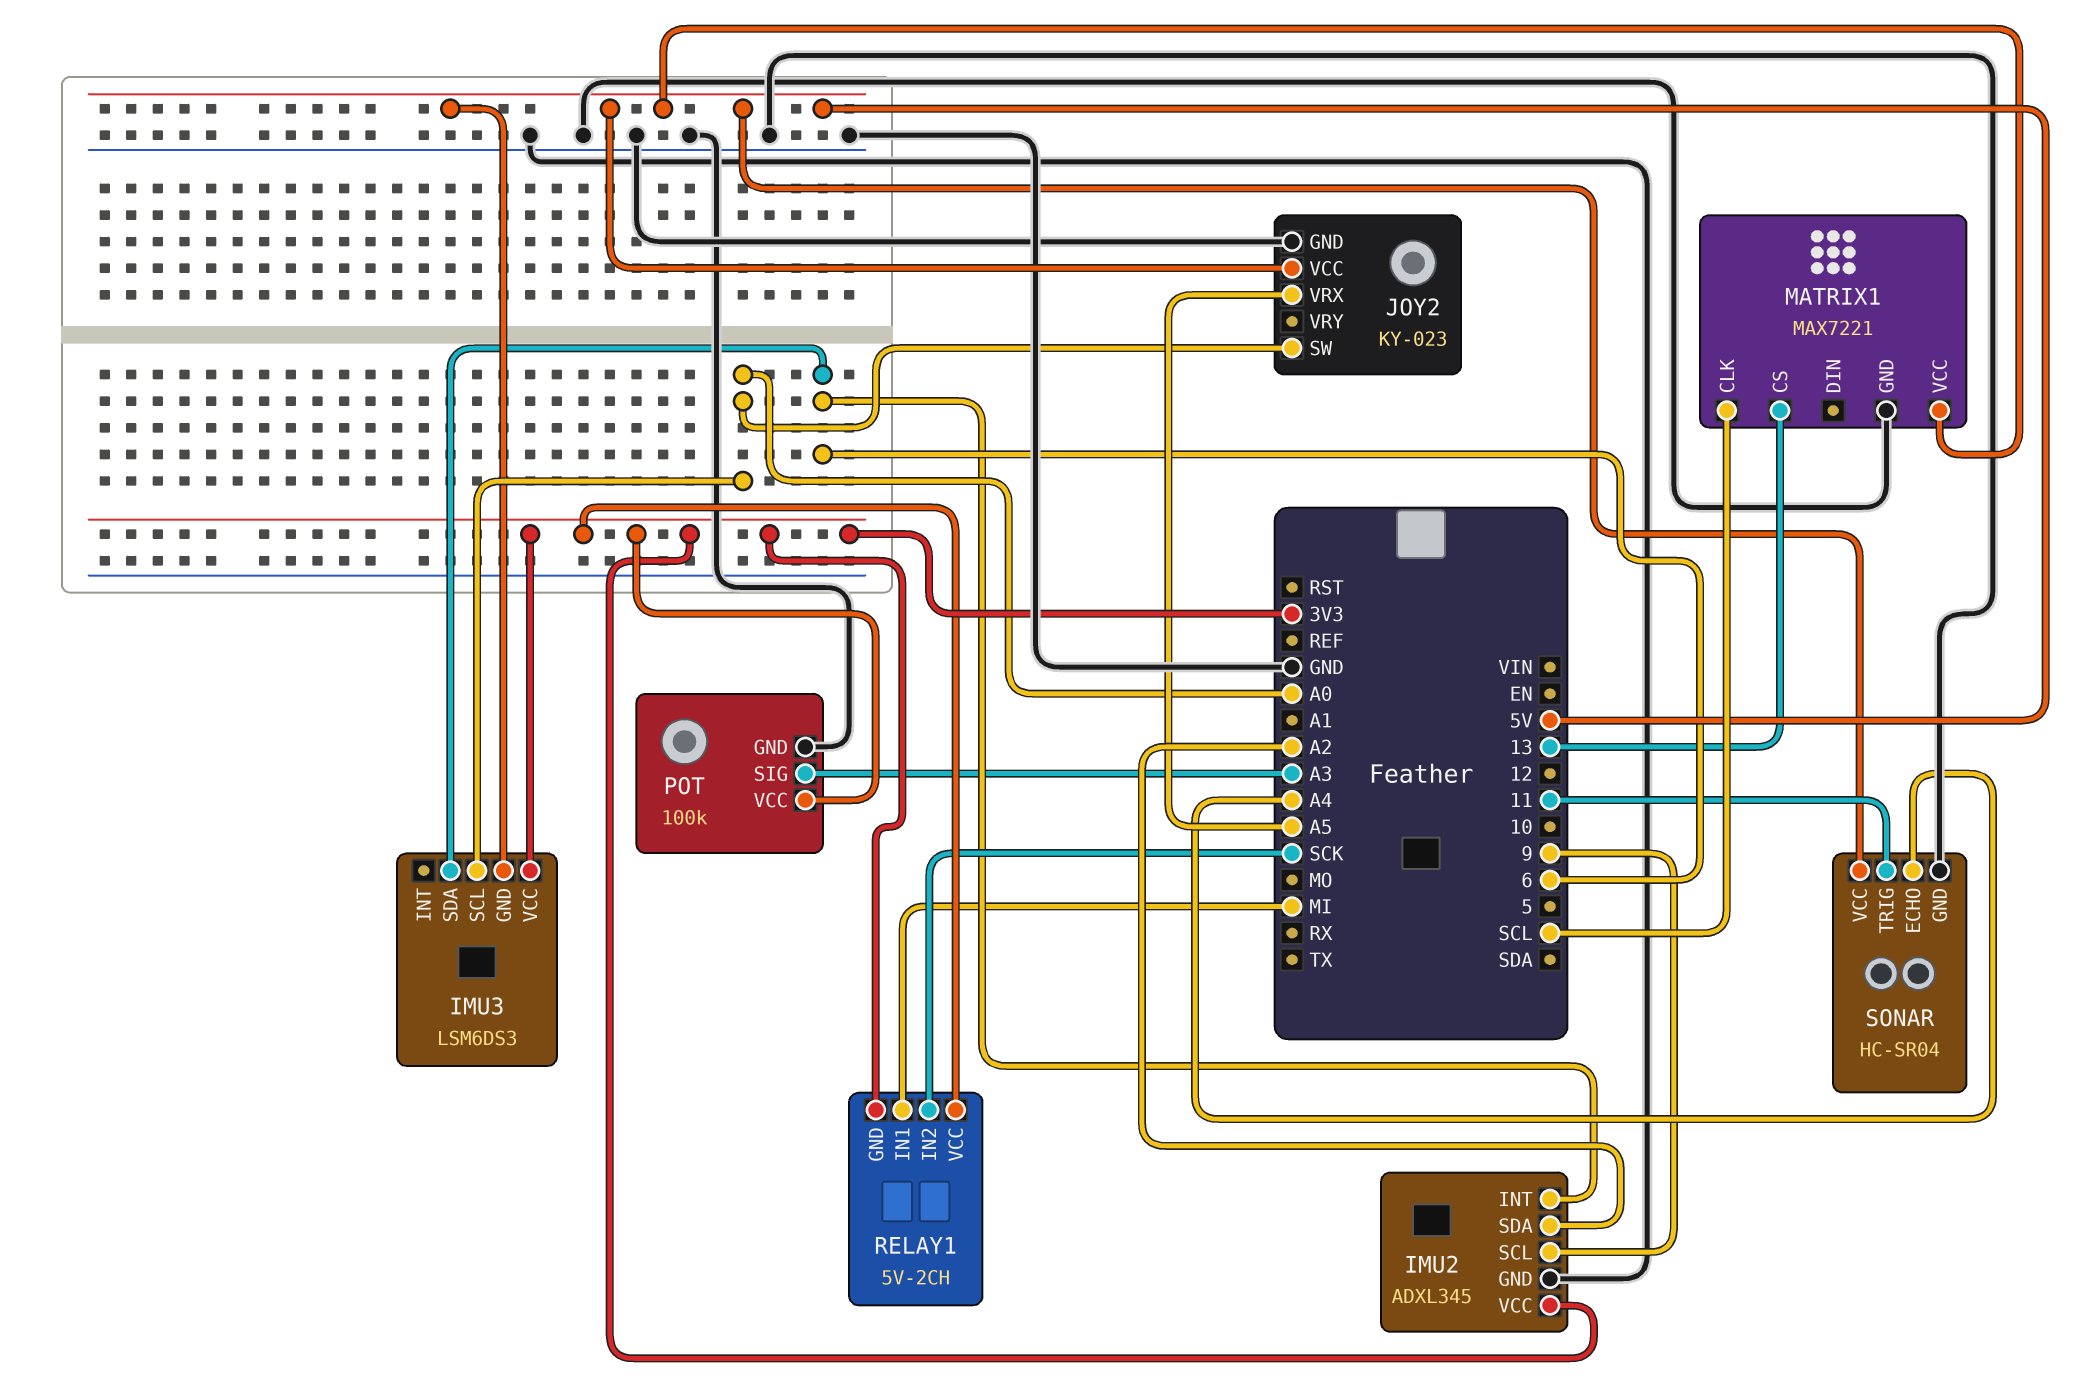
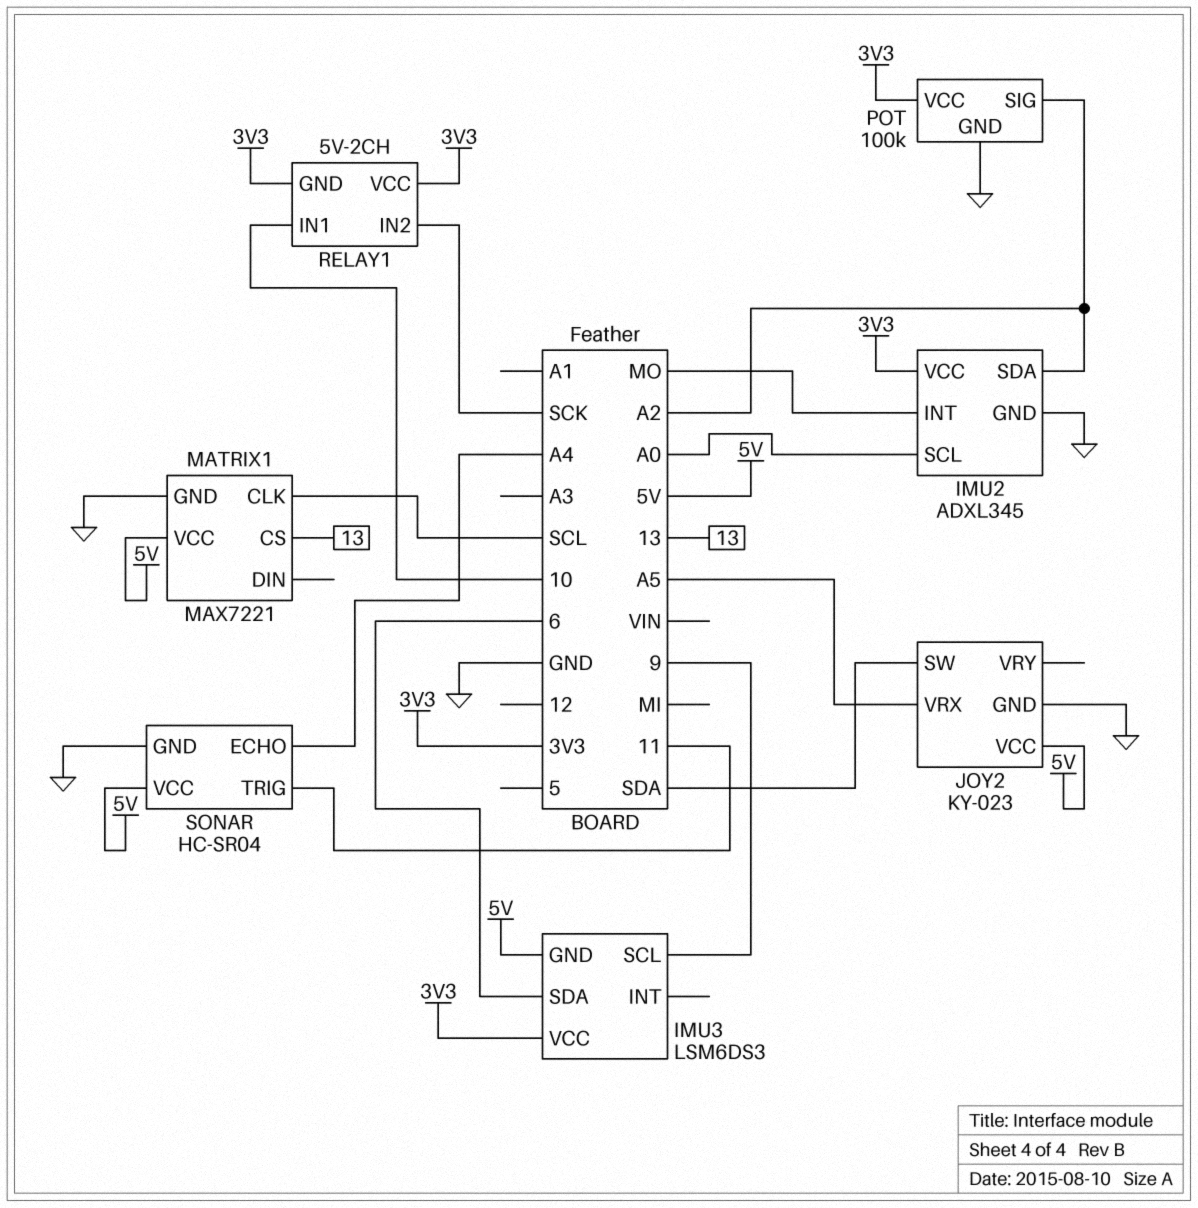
IMU2 pin INT: 6 -> MO
IMU2 pin SCL: 9 -> A0
IMU3 pin SCL: A0 -> 9
JOY2 pin SW: A0 -> SDA
POT pin SIG: A3 -> A2
RELAY1 pin IN1: MI -> 10

